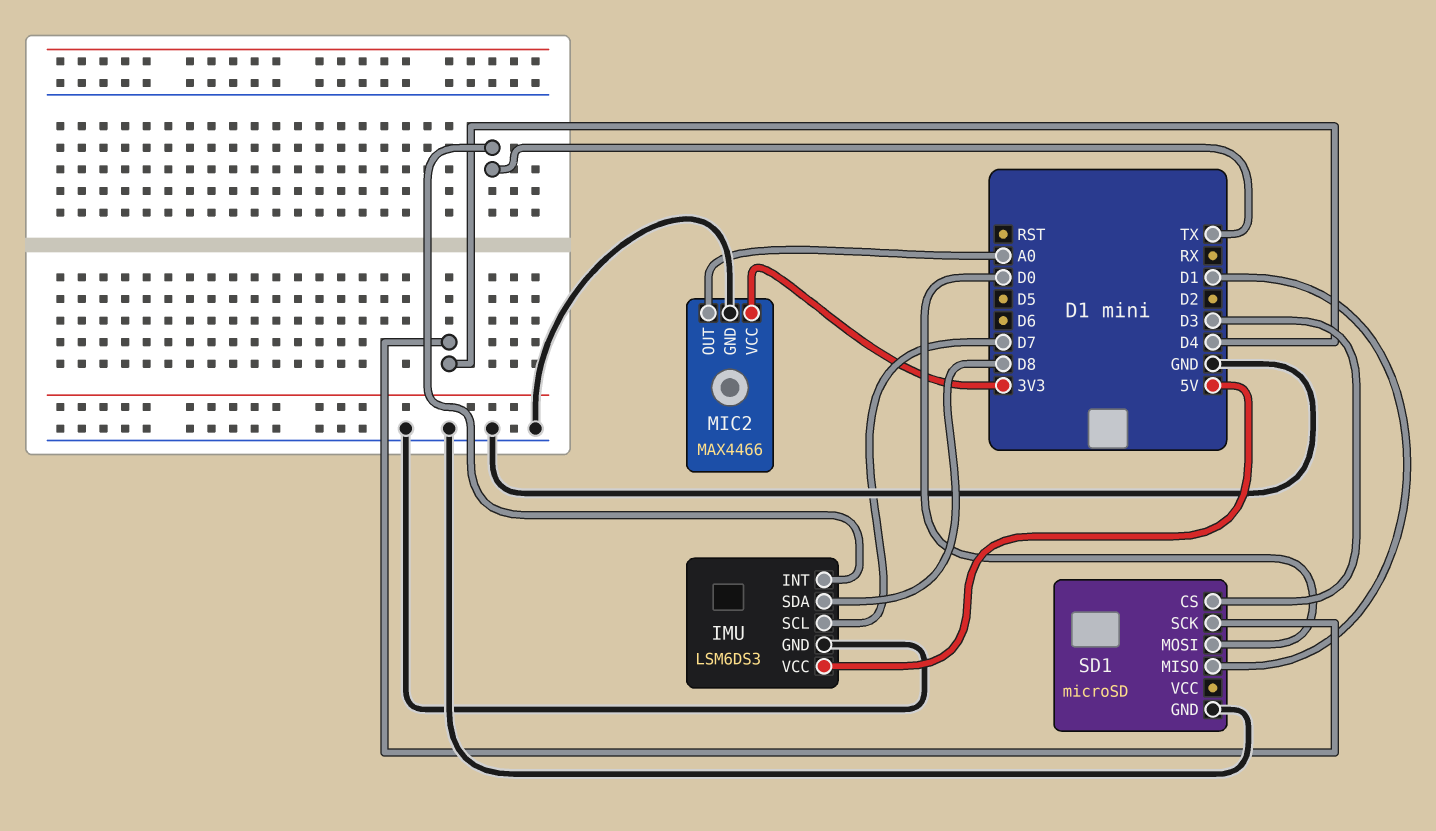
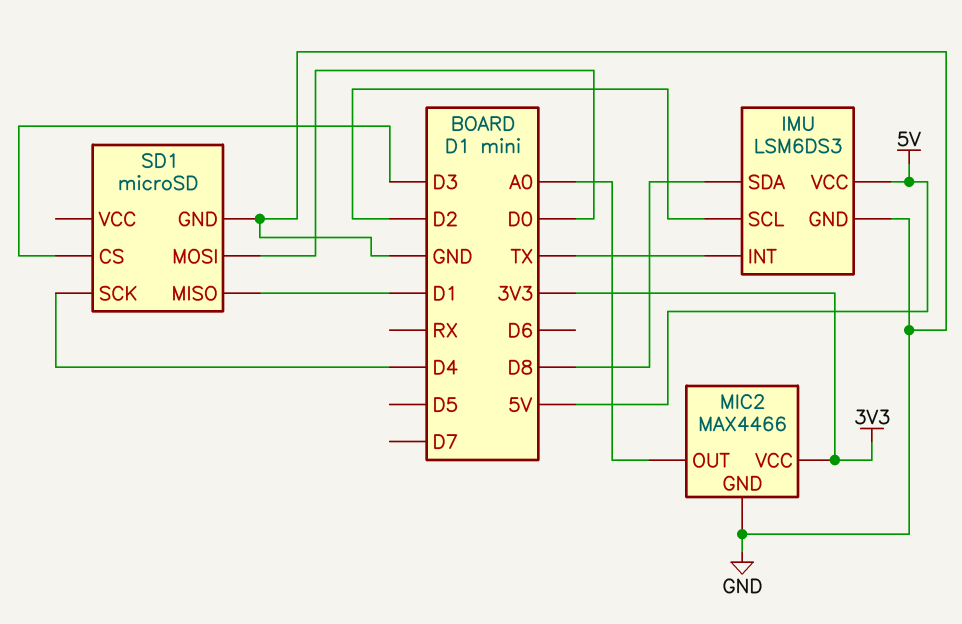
IMU pin SCL: D7 -> D2

